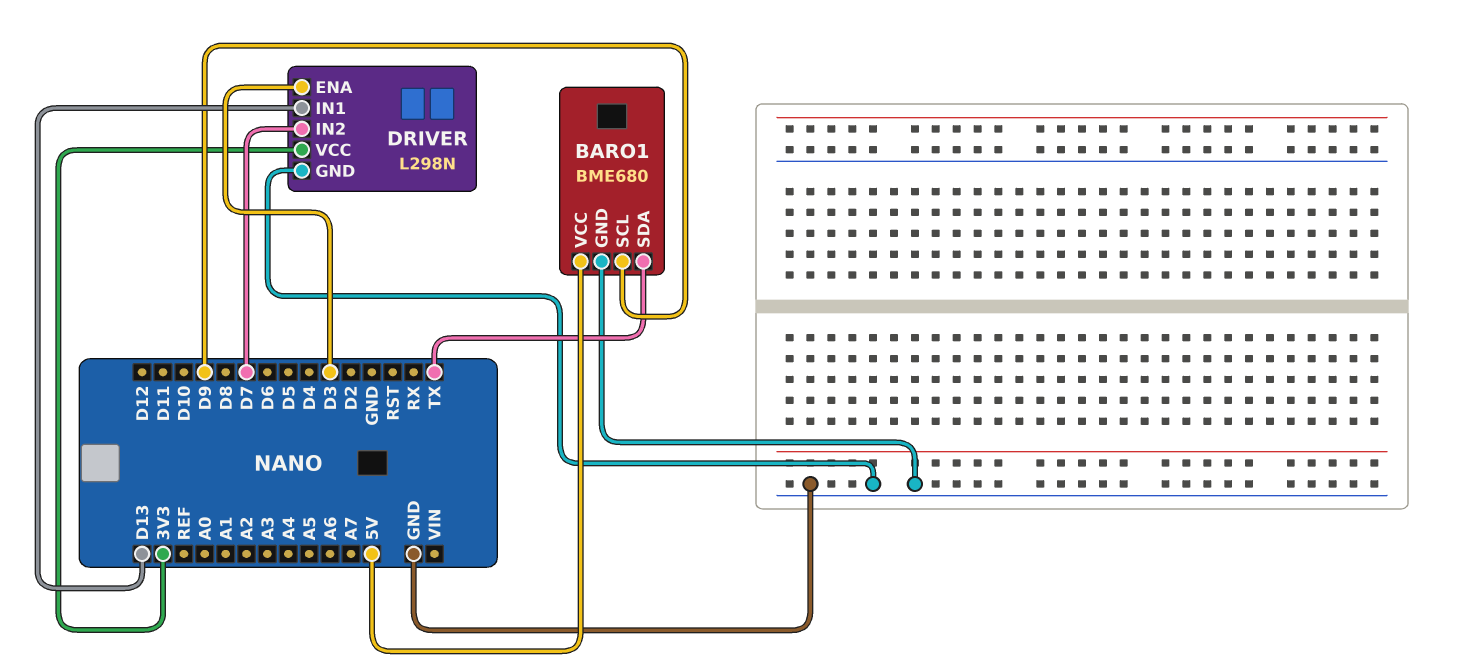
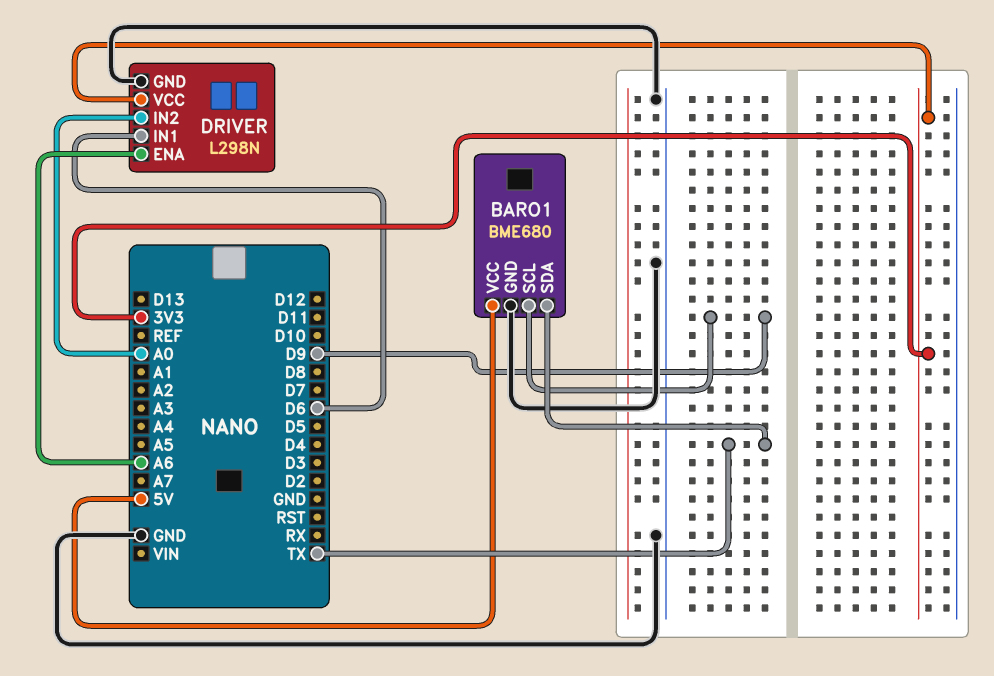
DRIVER pin ENA: D3 -> A6
DRIVER pin IN1: D13 -> D6
DRIVER pin IN2: D7 -> A0

